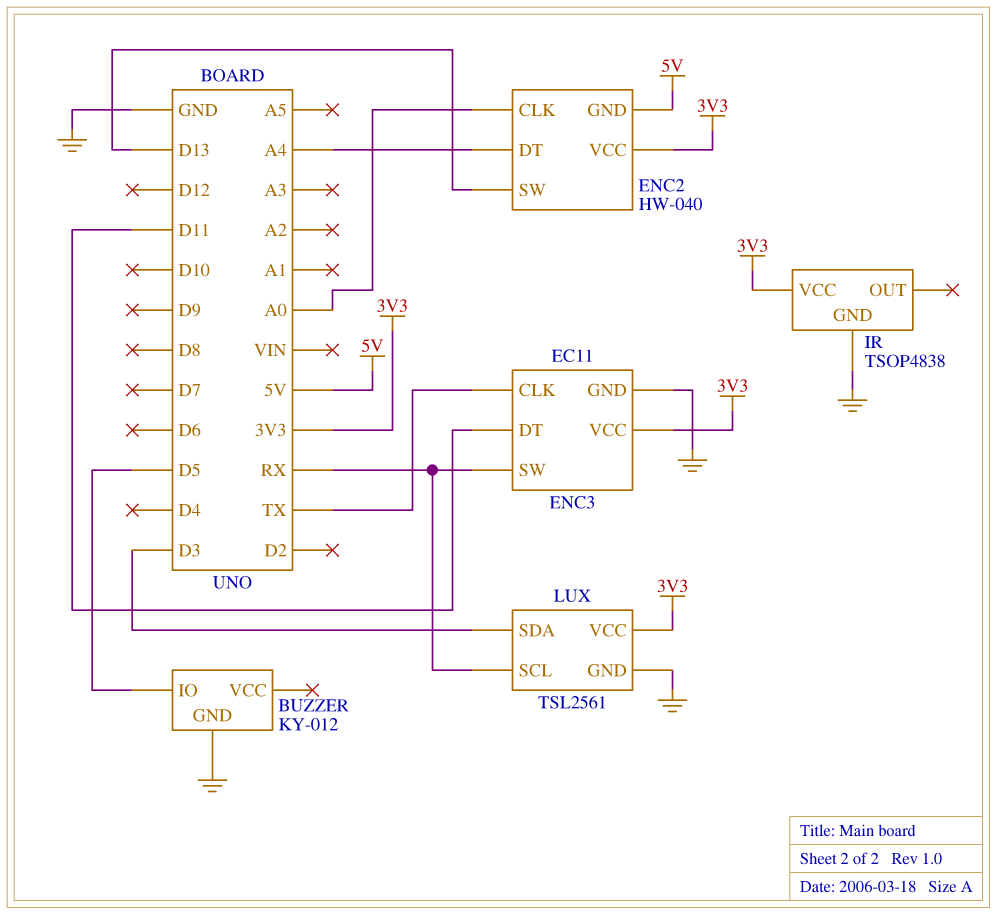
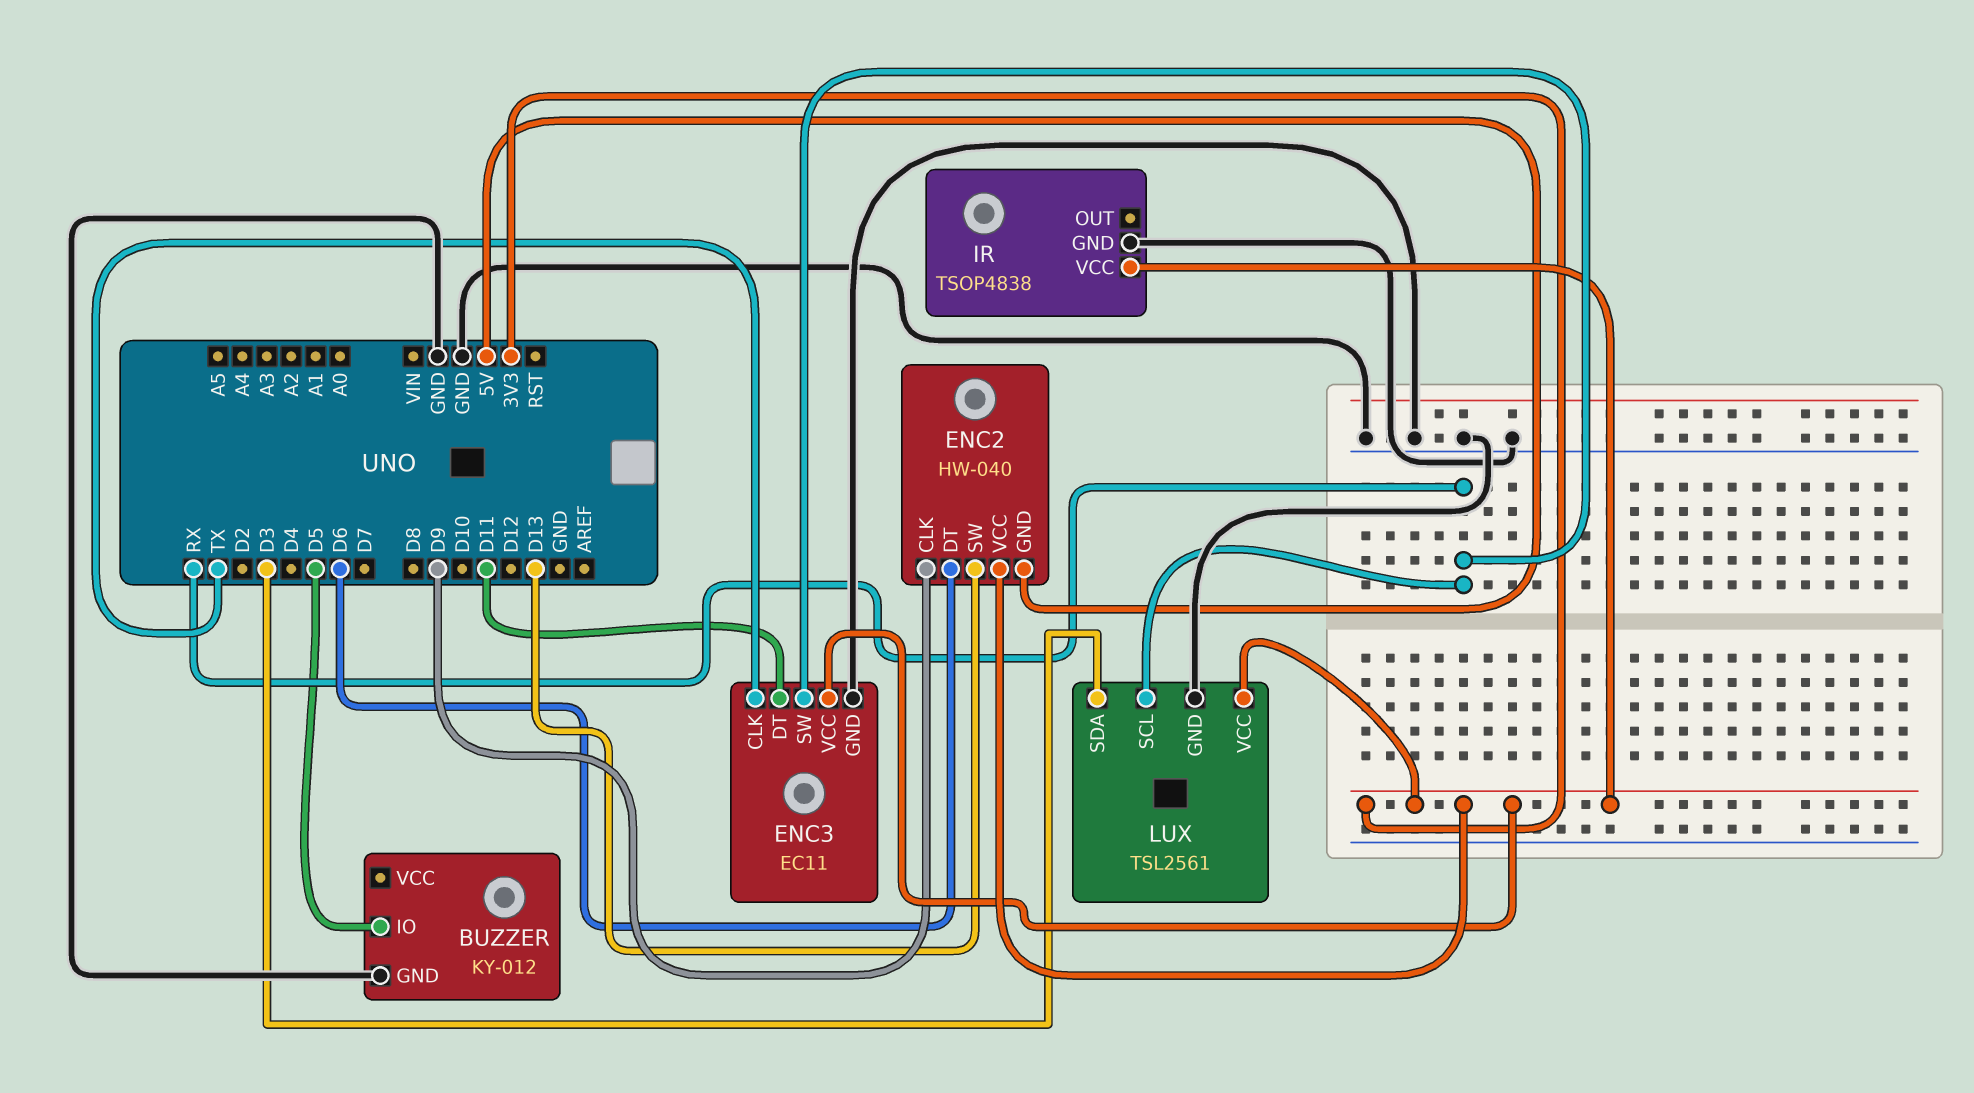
ENC2 pin CLK: A0 -> D9
ENC2 pin DT: A4 -> D6

